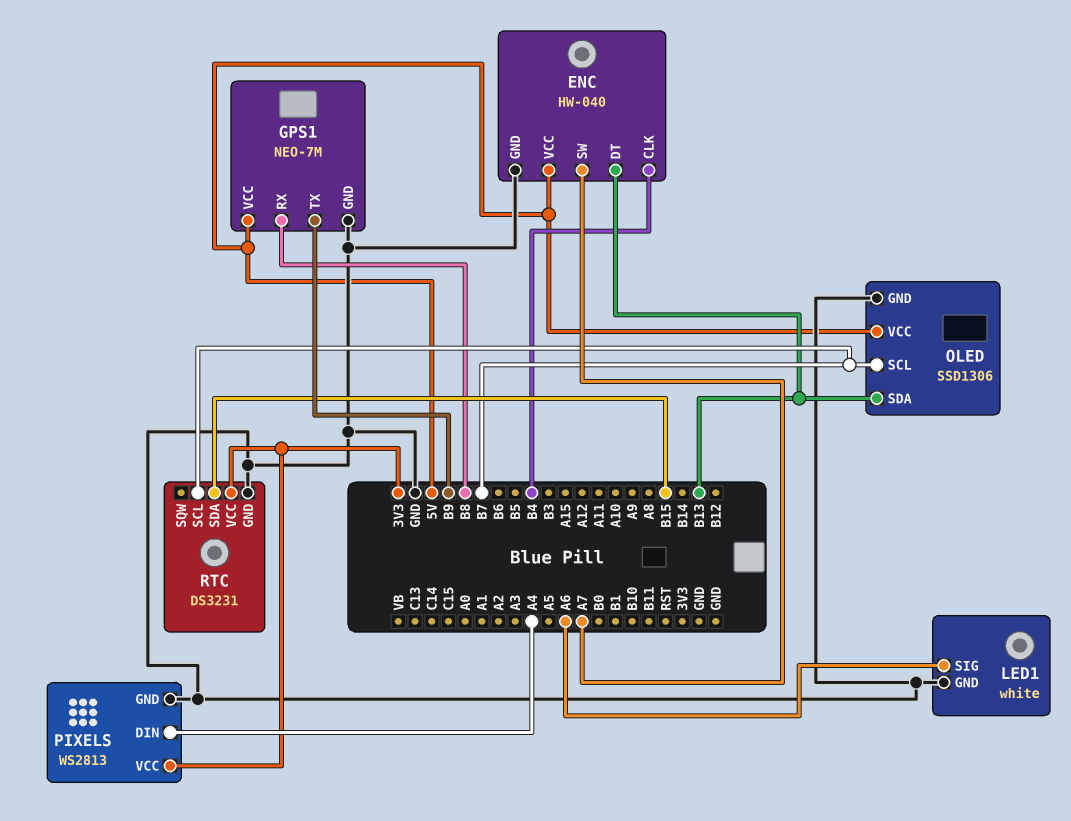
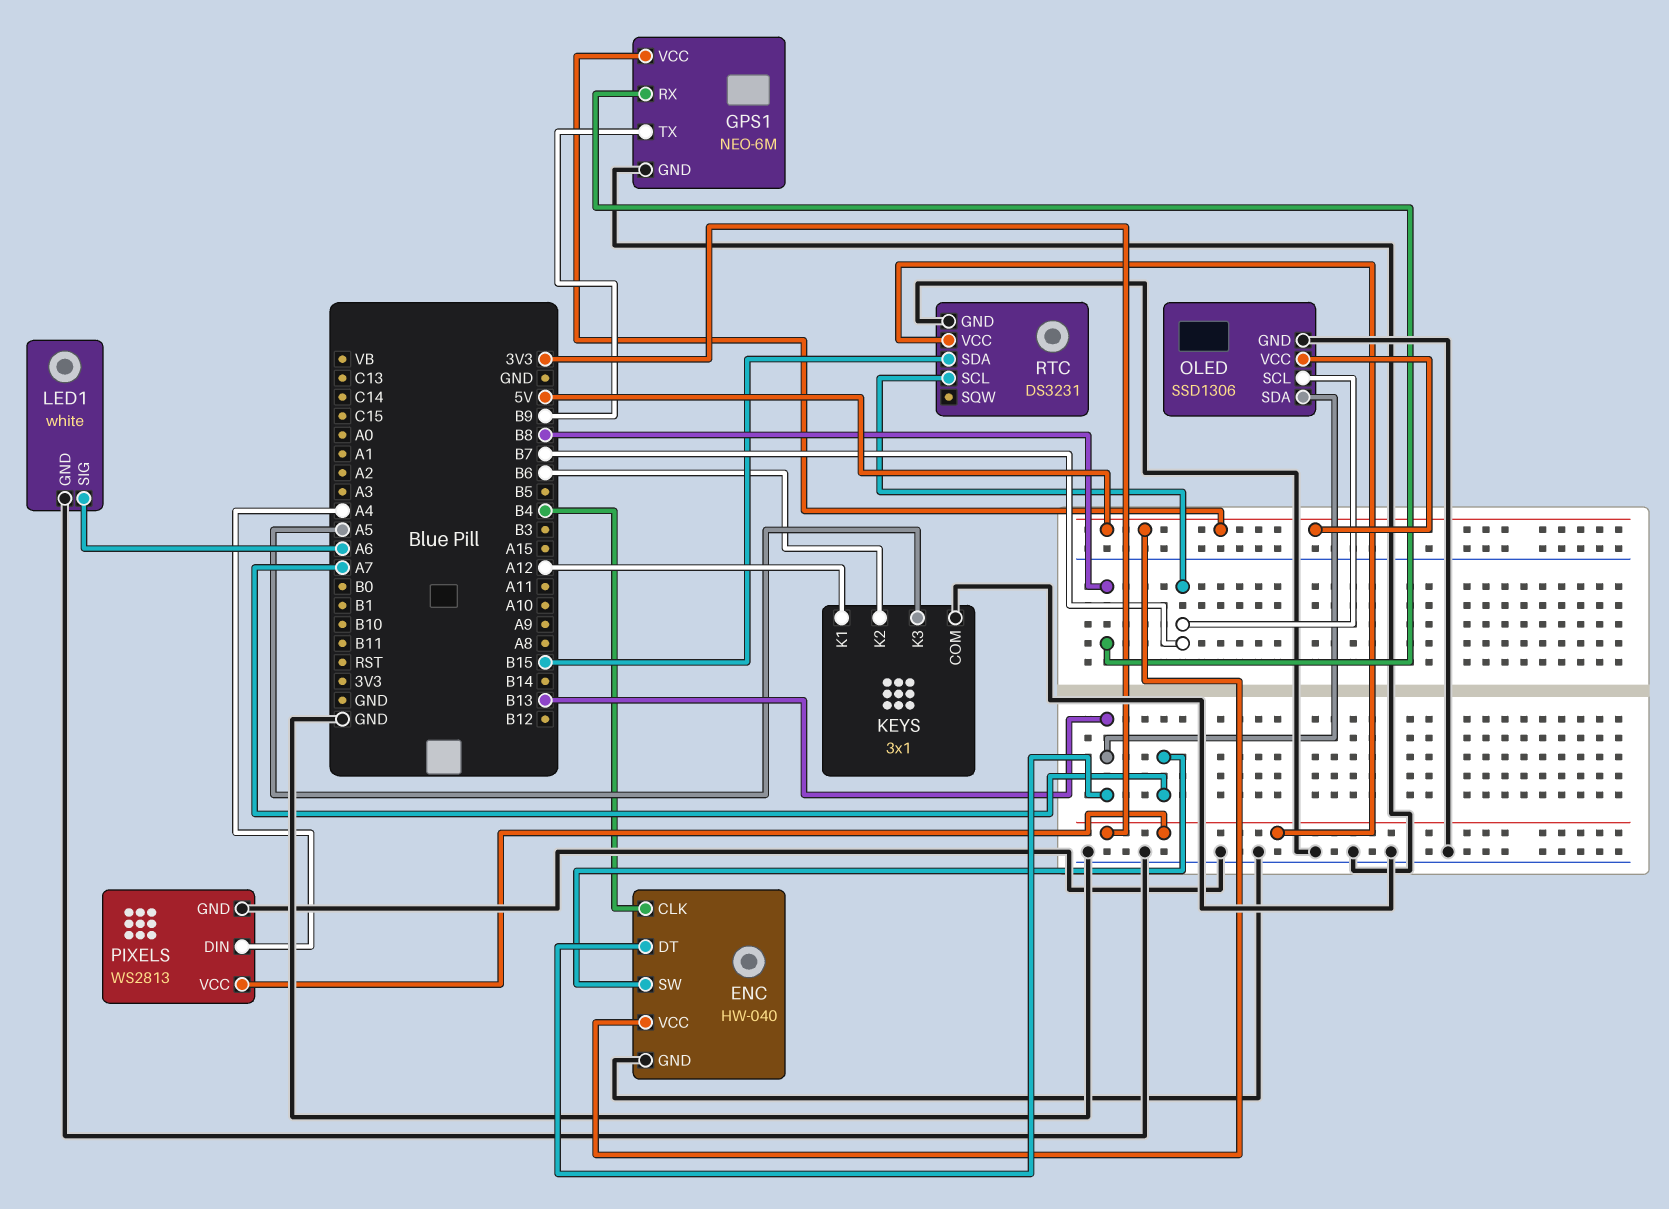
GPS1: NEO-7M -> NEO-6M
KEYS: none -> 3x1
KEYS pin COM: none -> GND
KEYS pin K1: none -> A12
KEYS pin K2: none -> B6
KEYS pin K3: none -> A5

